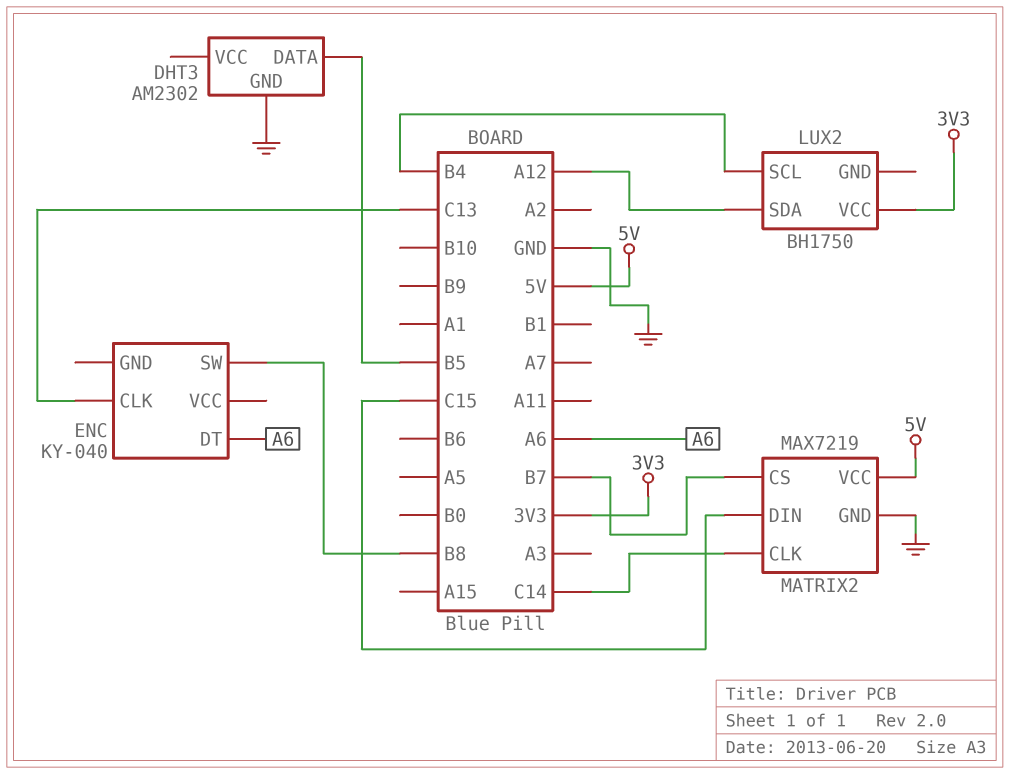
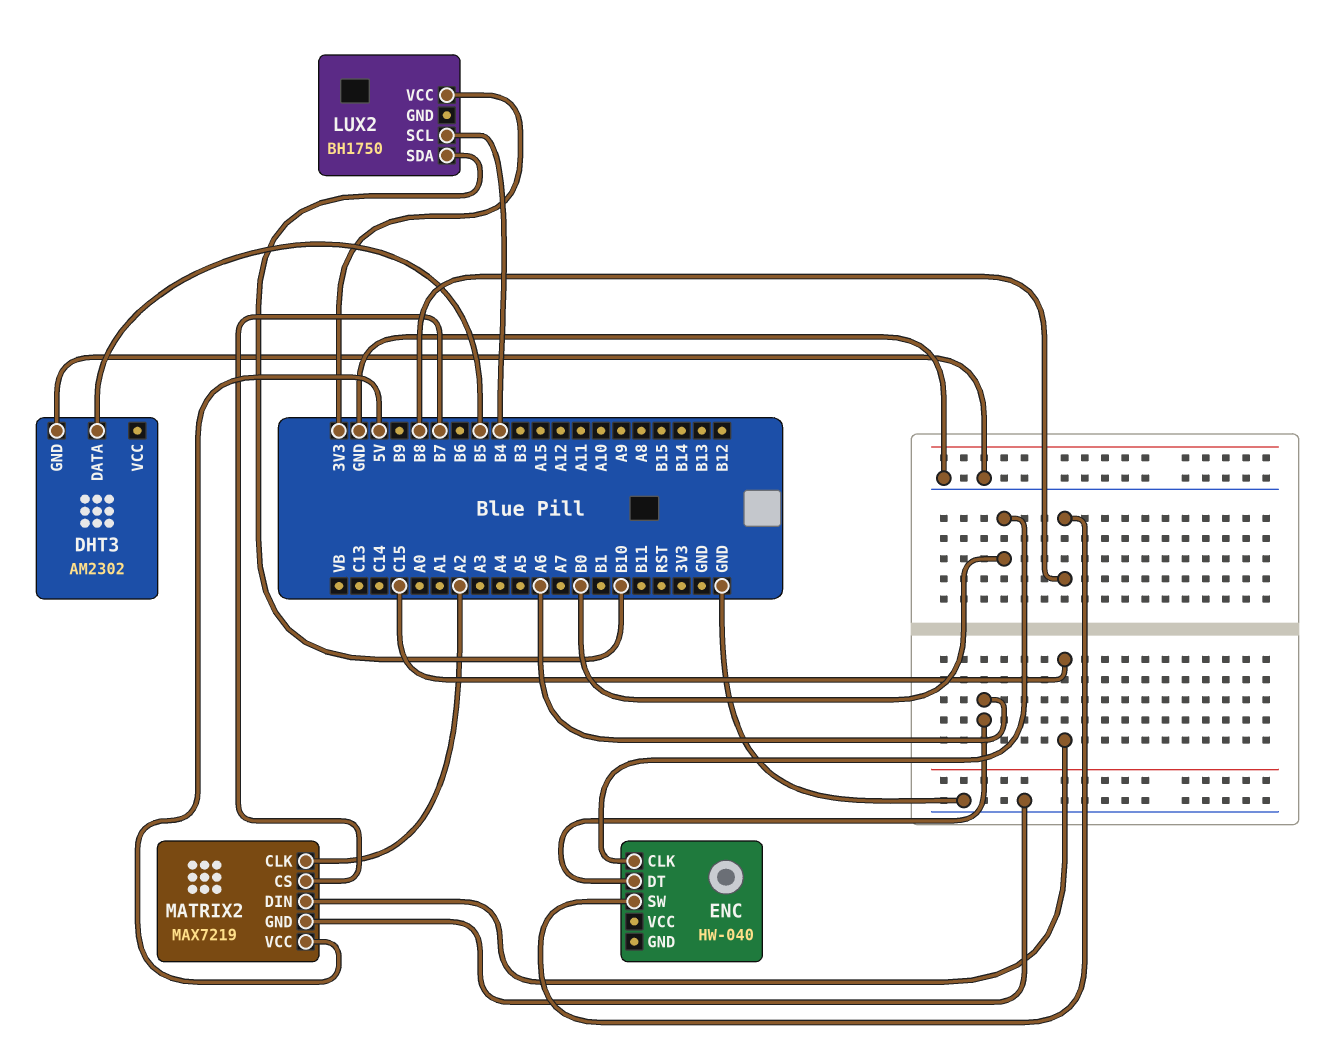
ENC: KY-040 -> HW-040
ENC pin CLK: C13 -> B0
LUX2 pin SDA: A12 -> B10
MATRIX2 pin CLK: C14 -> A2

